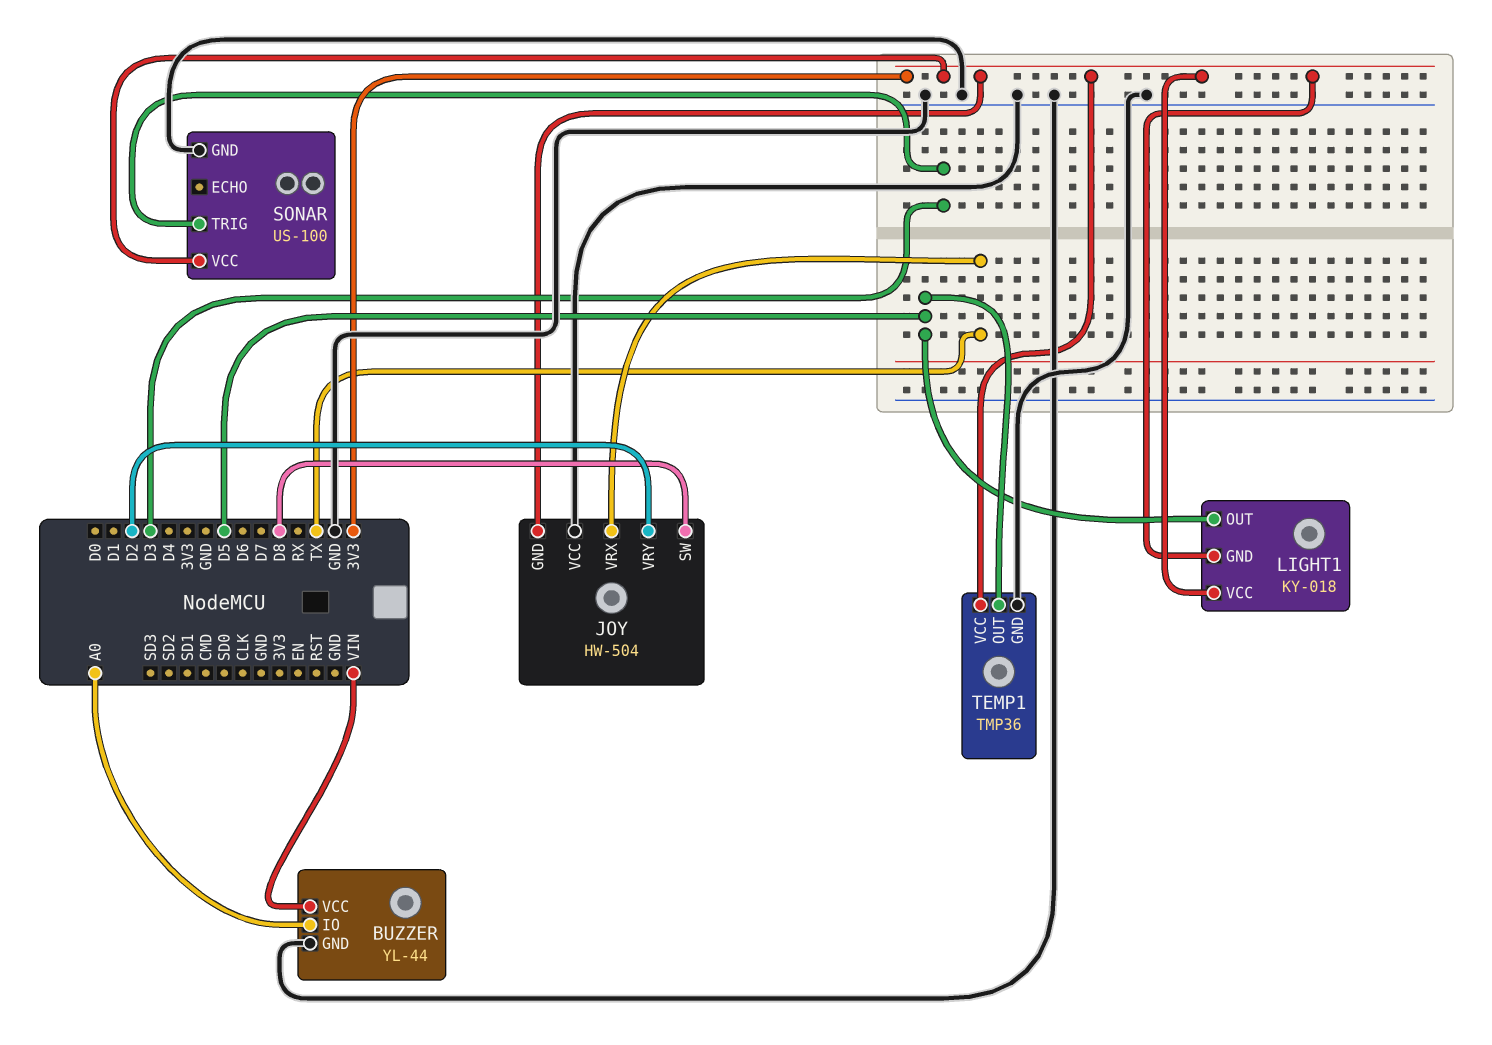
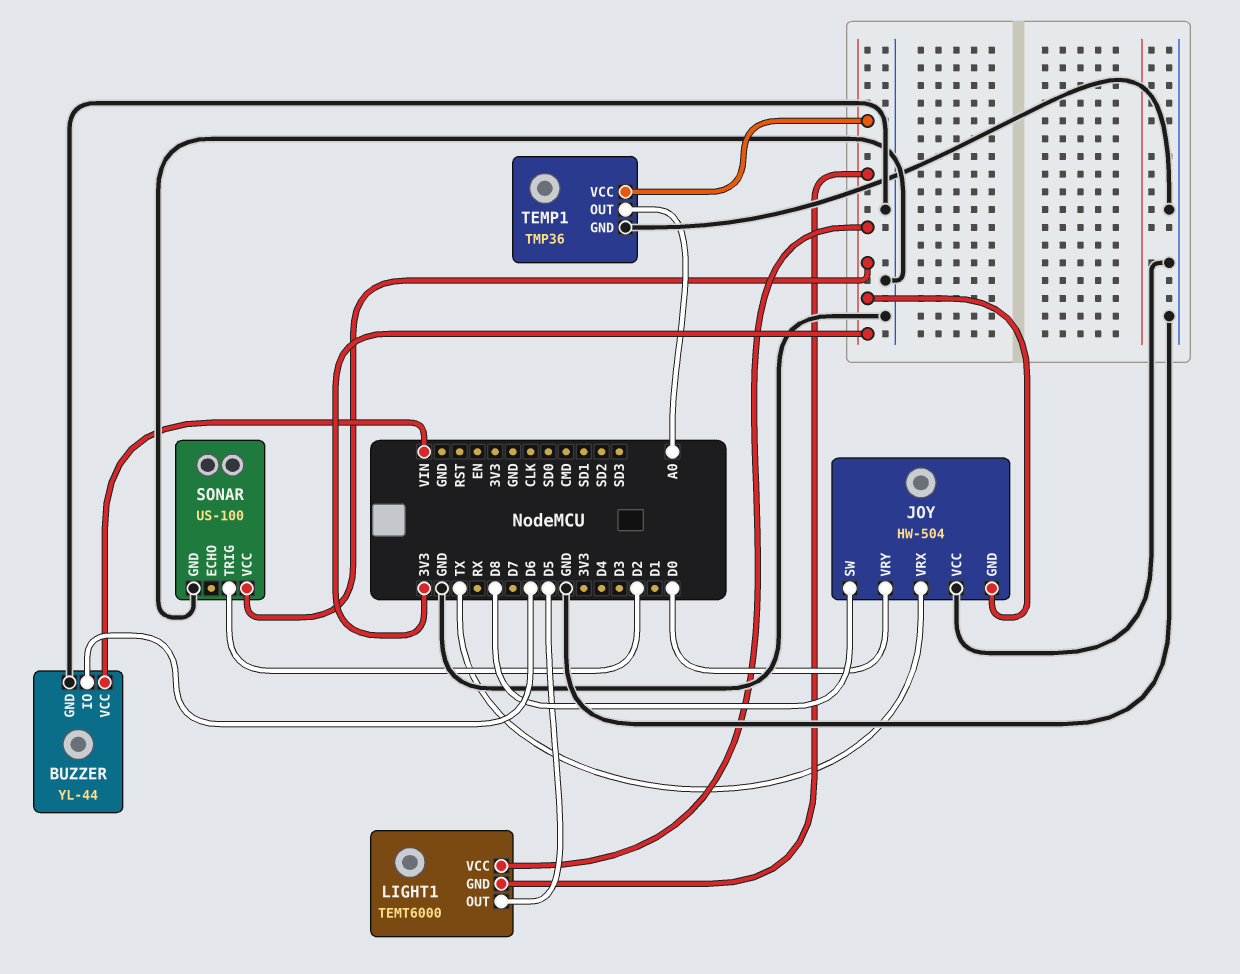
BUZZER pin IO: A0 -> D6
JOY pin VRY: D2 -> D0
LIGHT1: KY-018 -> TEMT6000
SONAR pin TRIG: D3 -> D2
TEMP1 pin OUT: D5 -> A0

